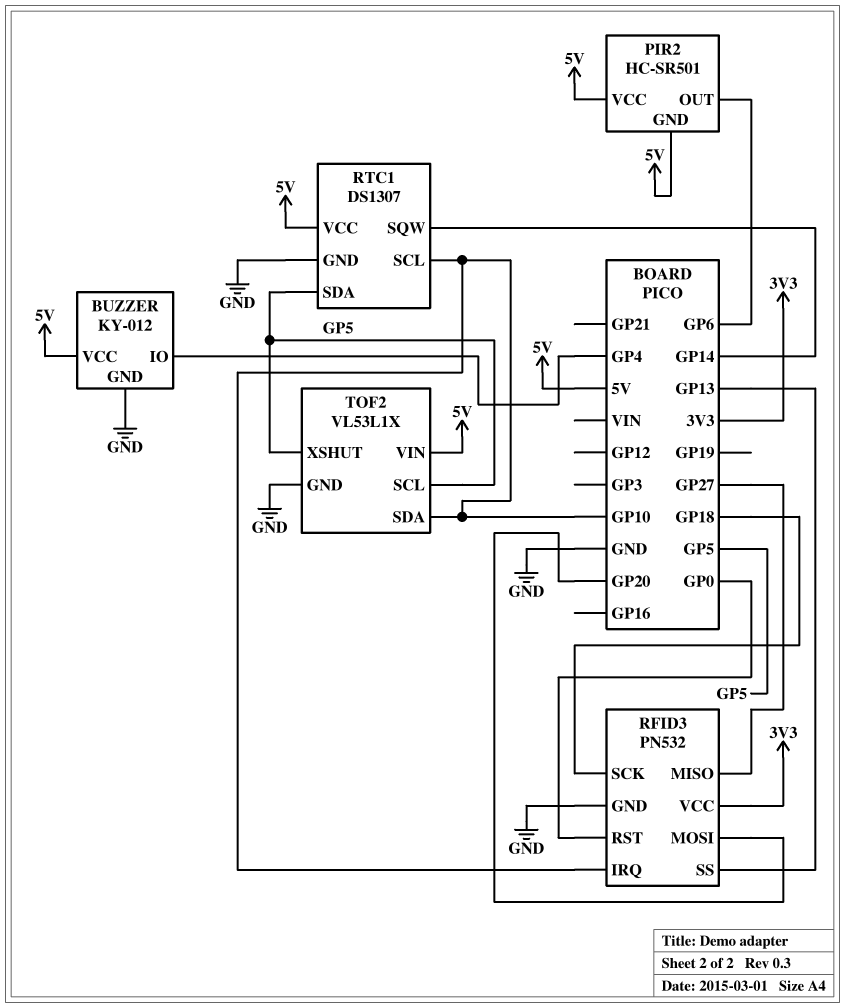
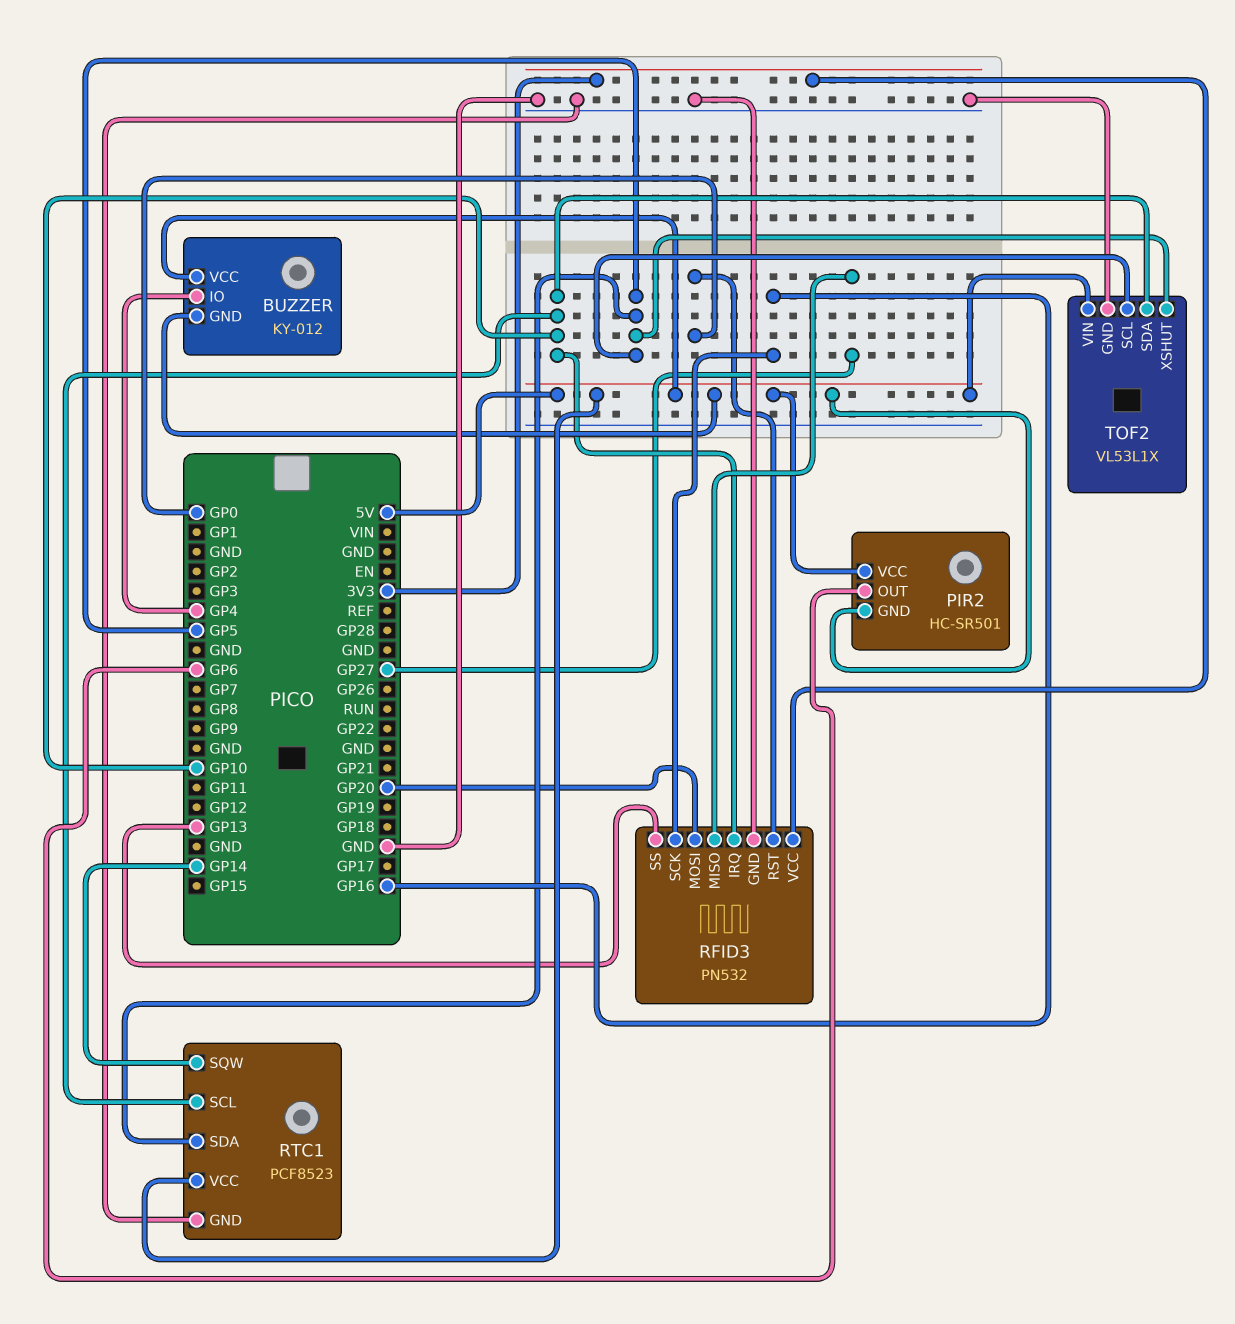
BUZZER pin GND: GND -> 5V
RFID3 pin SCK: GP18 -> GP16
RTC1: DS1307 -> PCF8523

